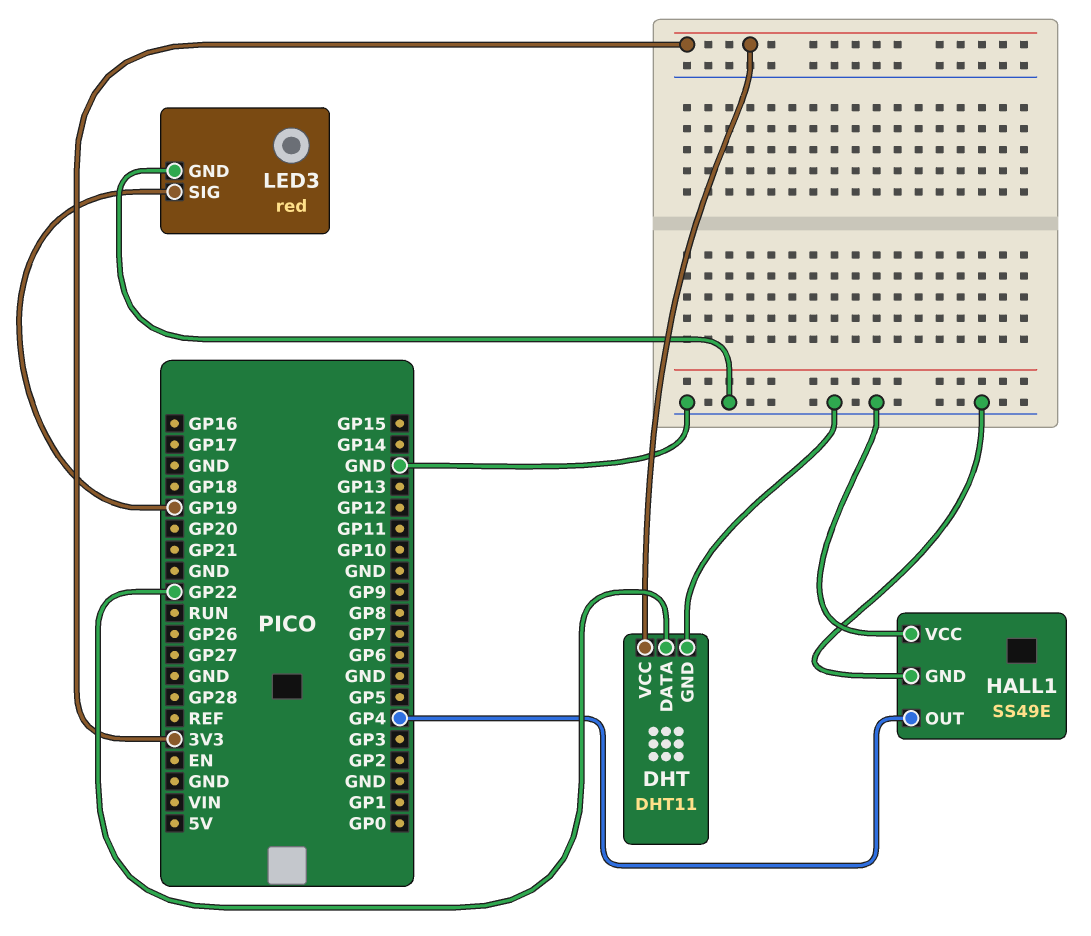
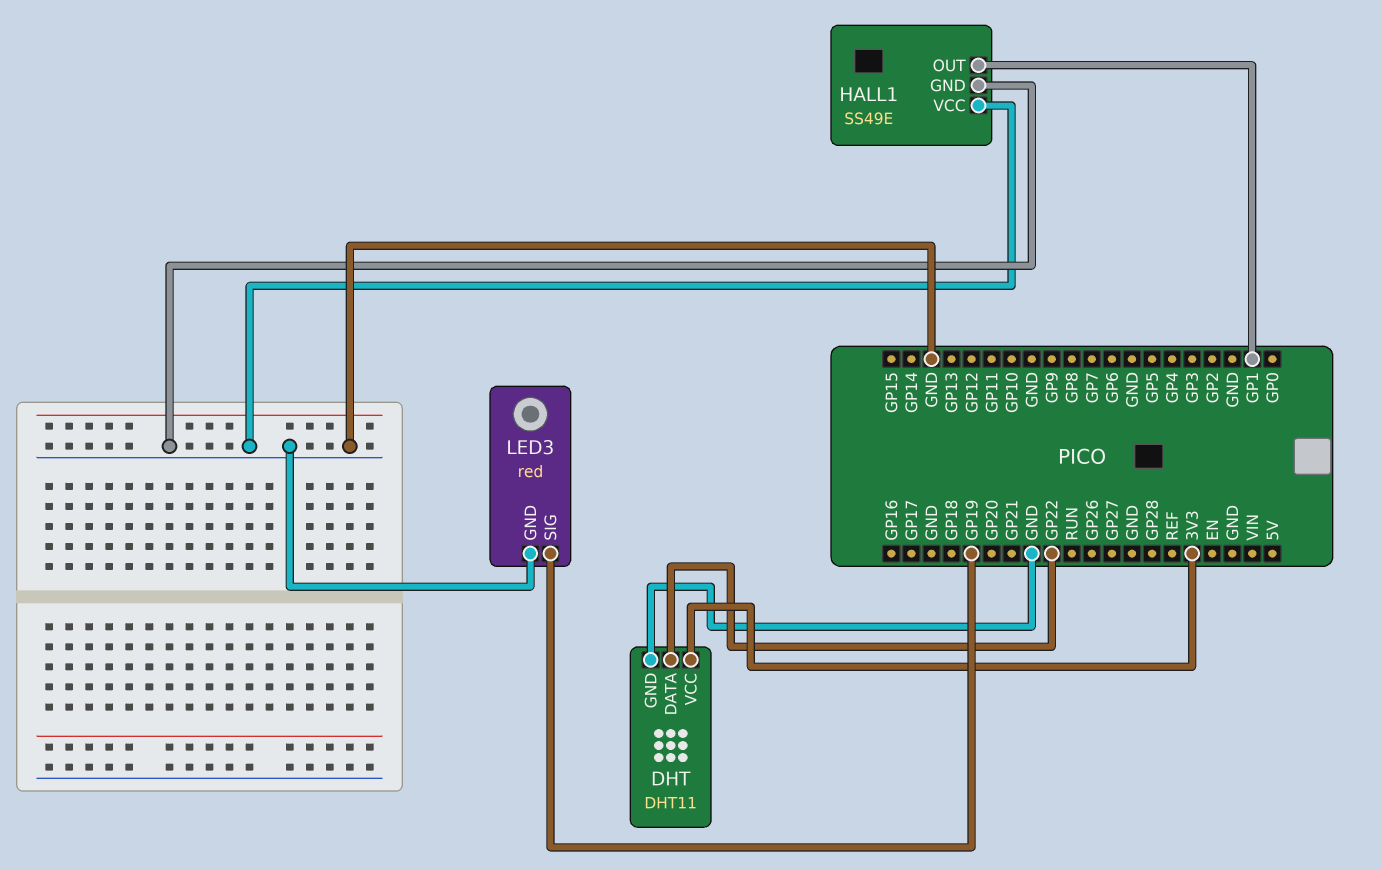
HALL1 pin OUT: GP4 -> GP1

